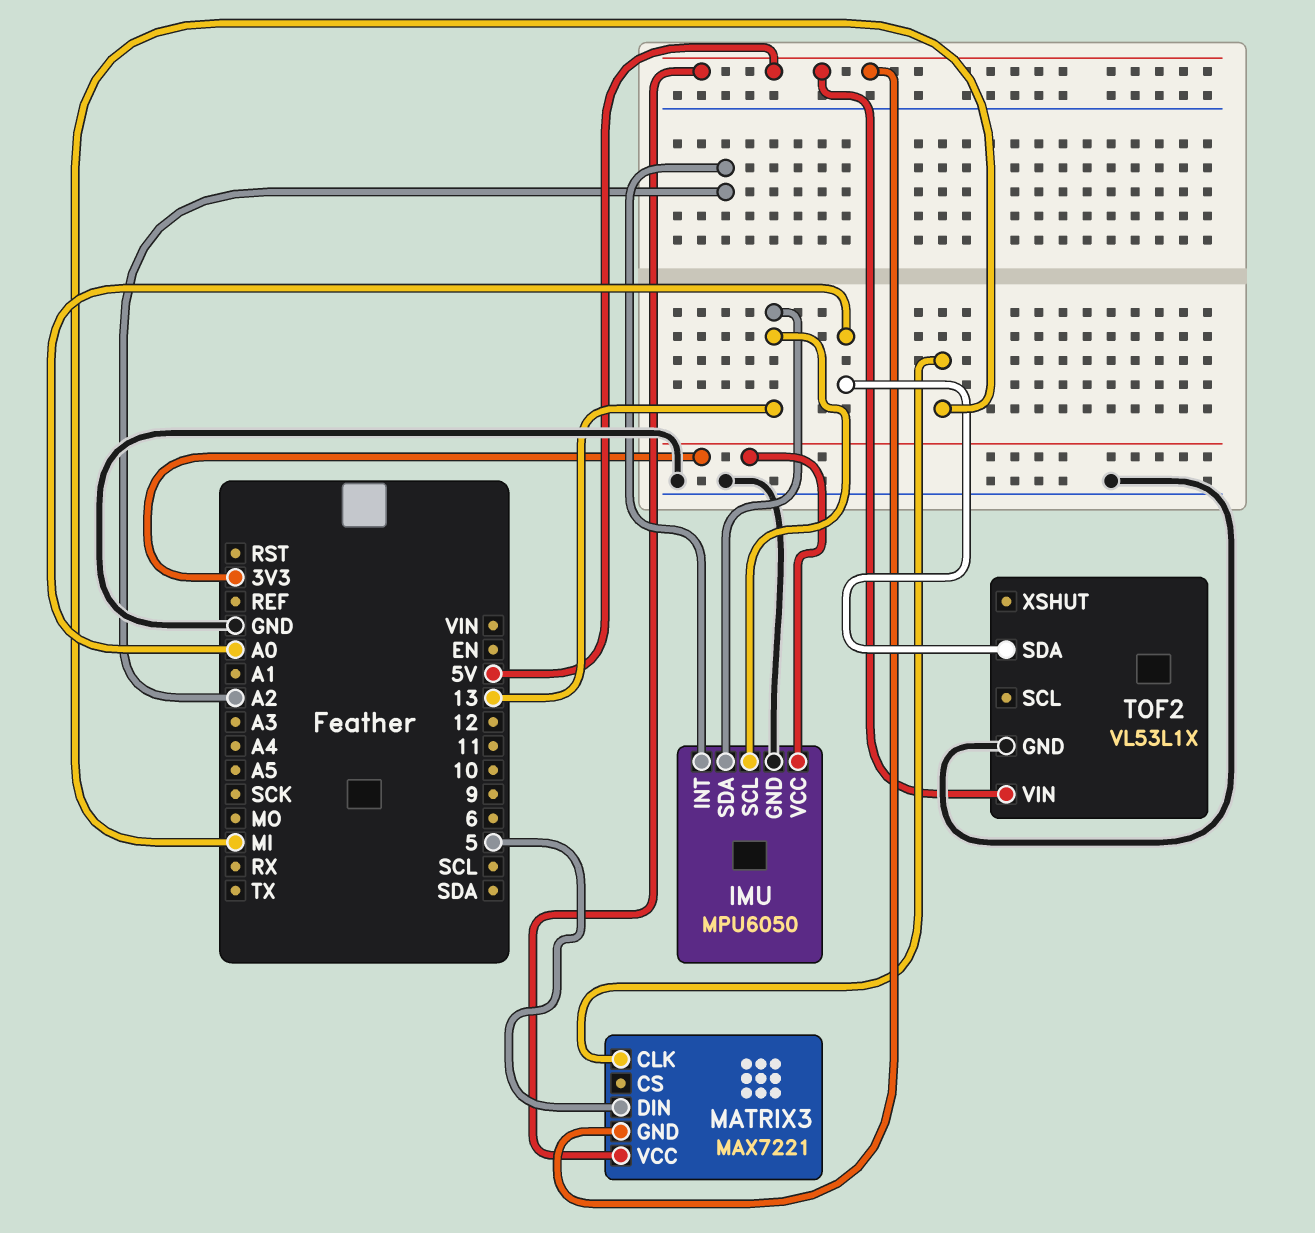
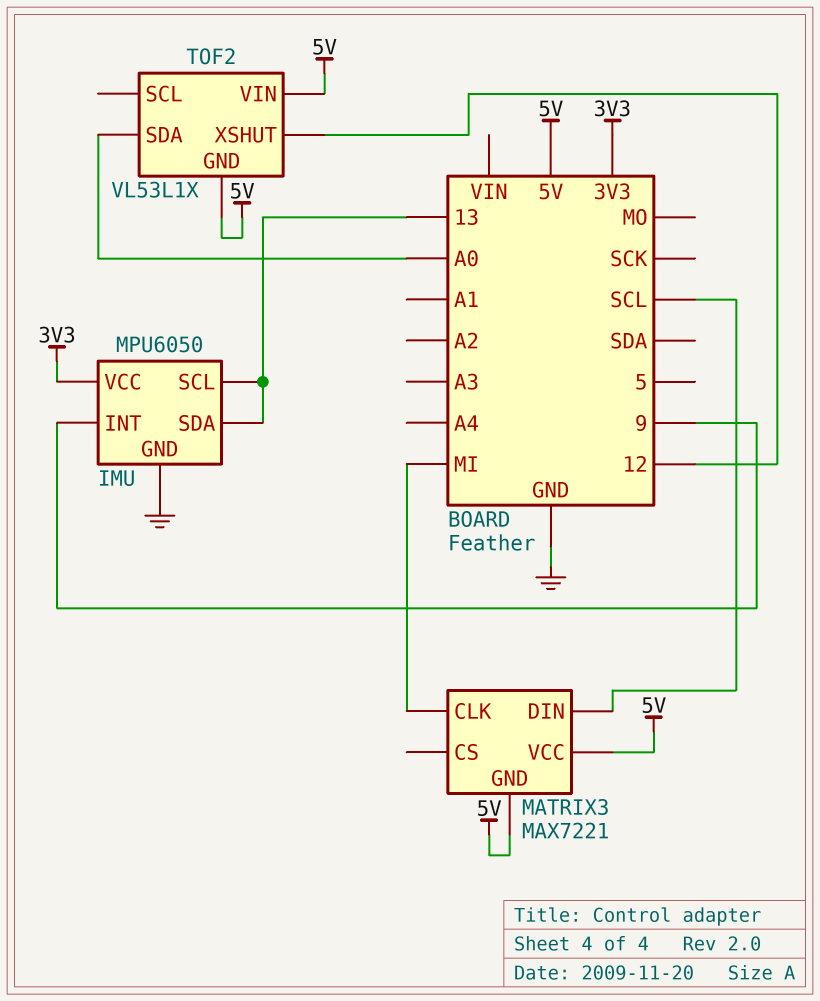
IMU pin INT: A2 -> 9
MATRIX3 pin DIN: 5 -> SCL
TOF2 pin GND: GND -> 5V
TOF2 pin XSHUT: none -> 12

